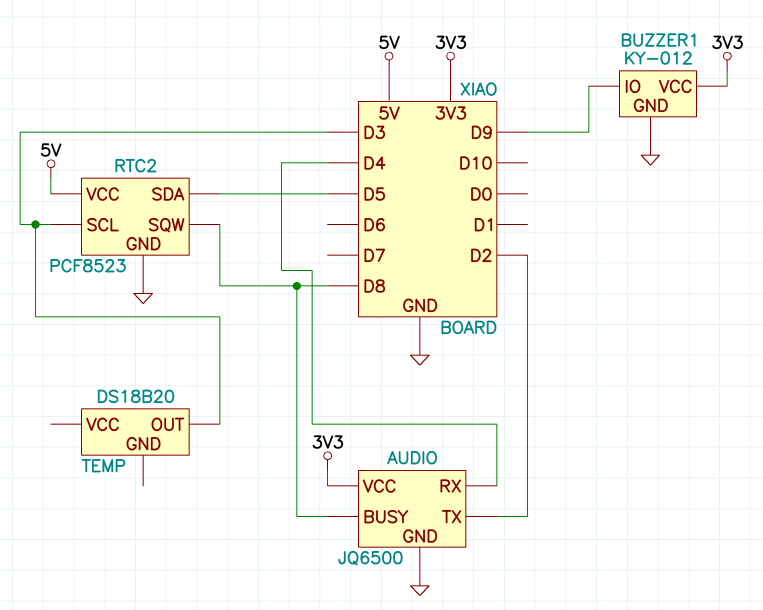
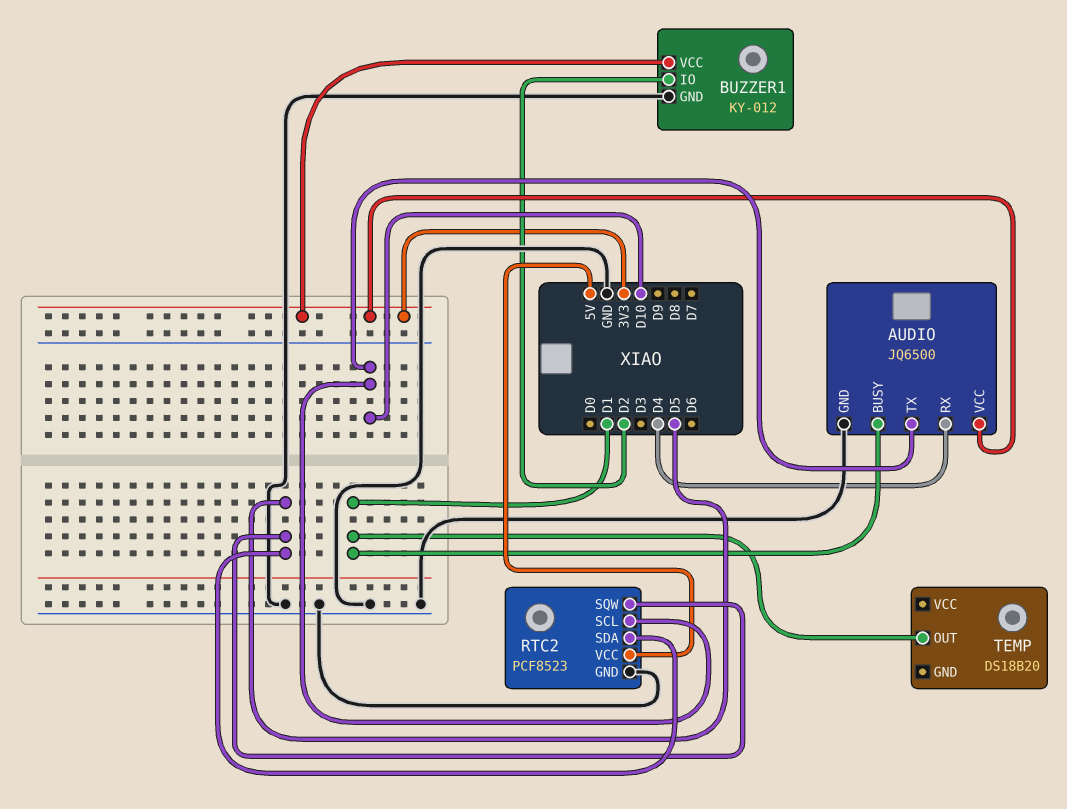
AUDIO pin BUSY: D8 -> D1
AUDIO pin TX: D2 -> D10
BUZZER1 pin IO: D9 -> D2
RTC2 pin SCL: D3 -> D10
RTC2 pin SQW: D8 -> D5
TEMP pin OUT: D3 -> D1

